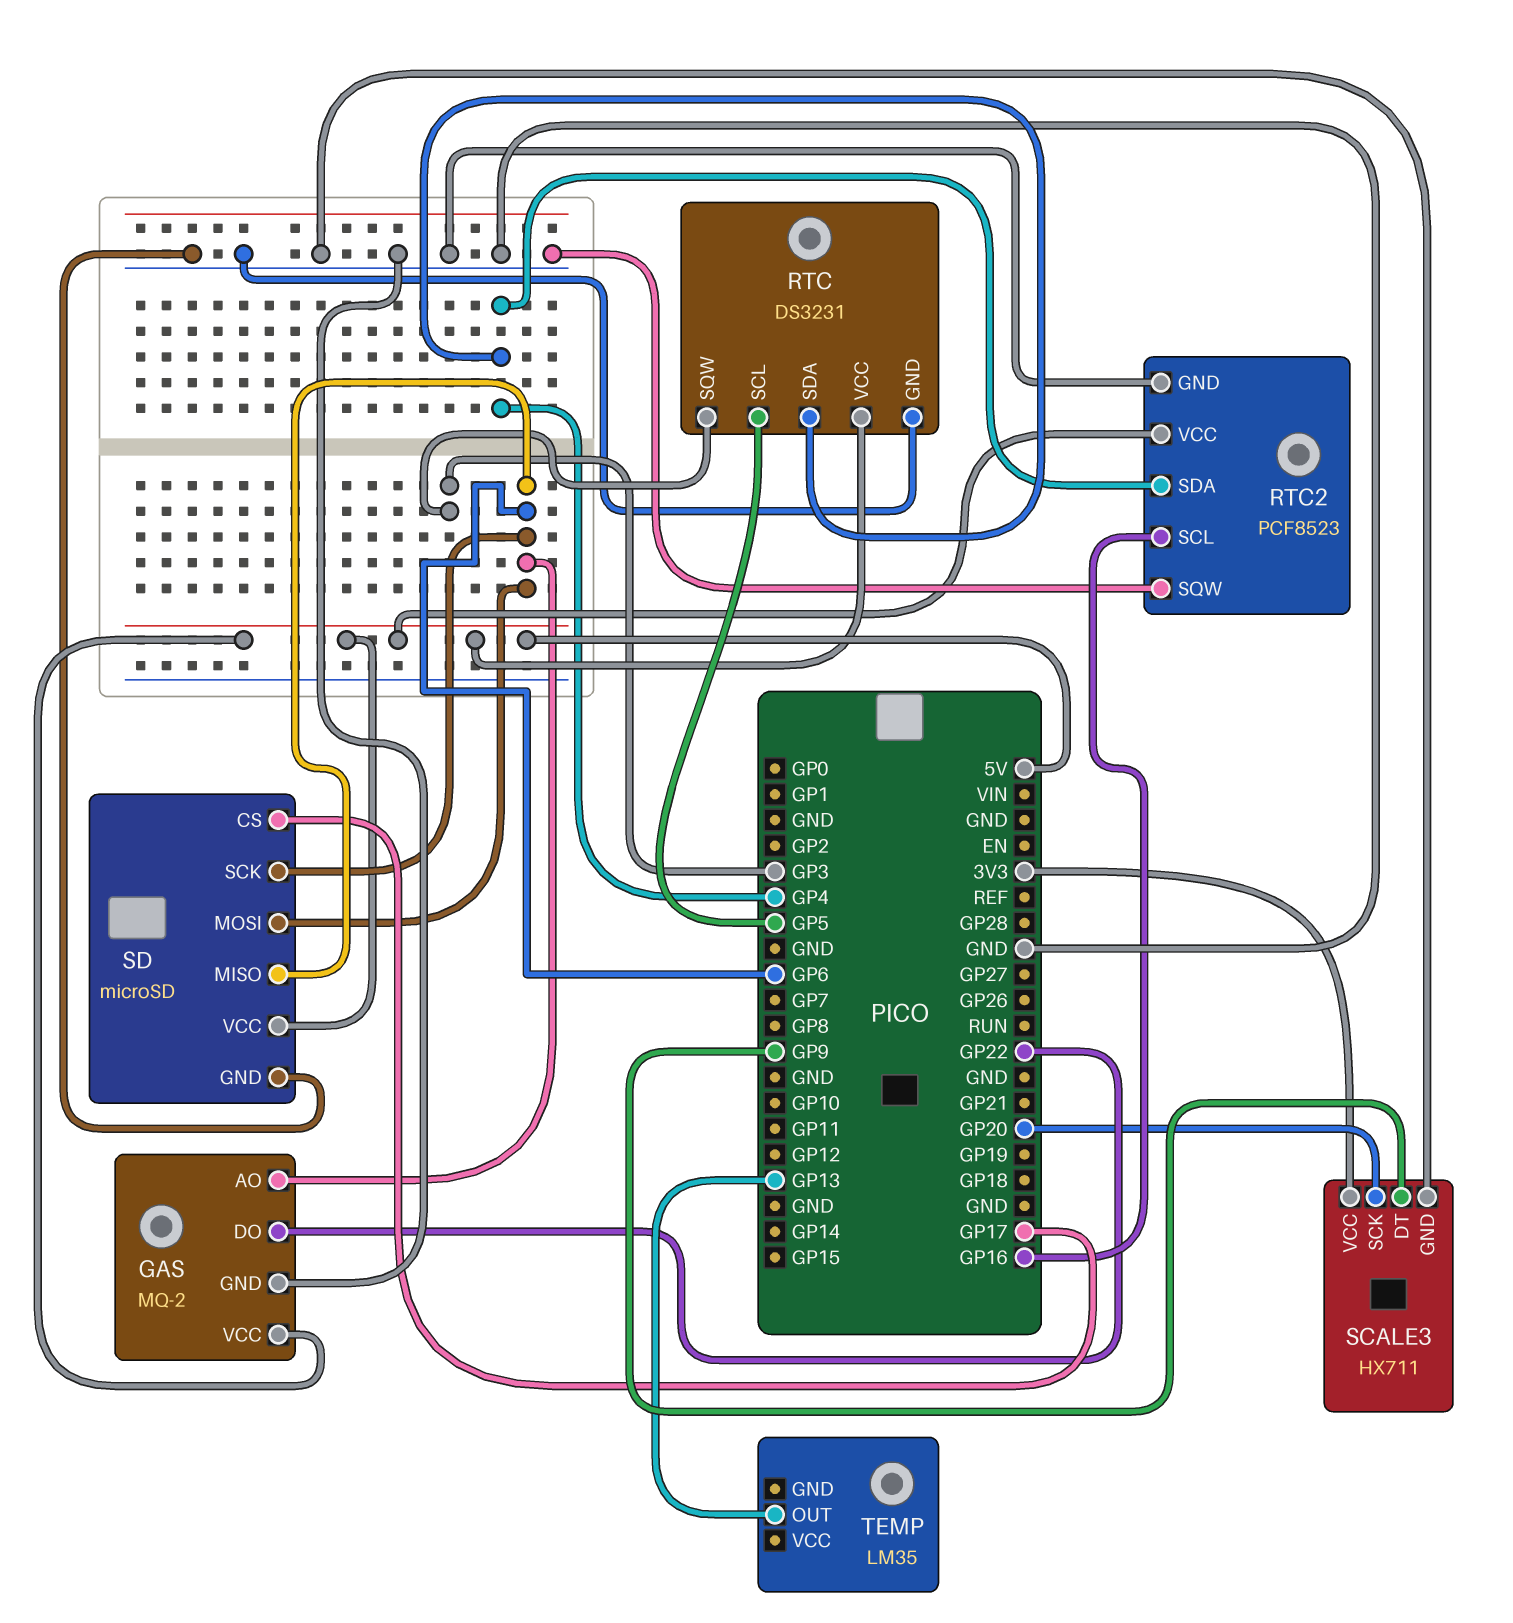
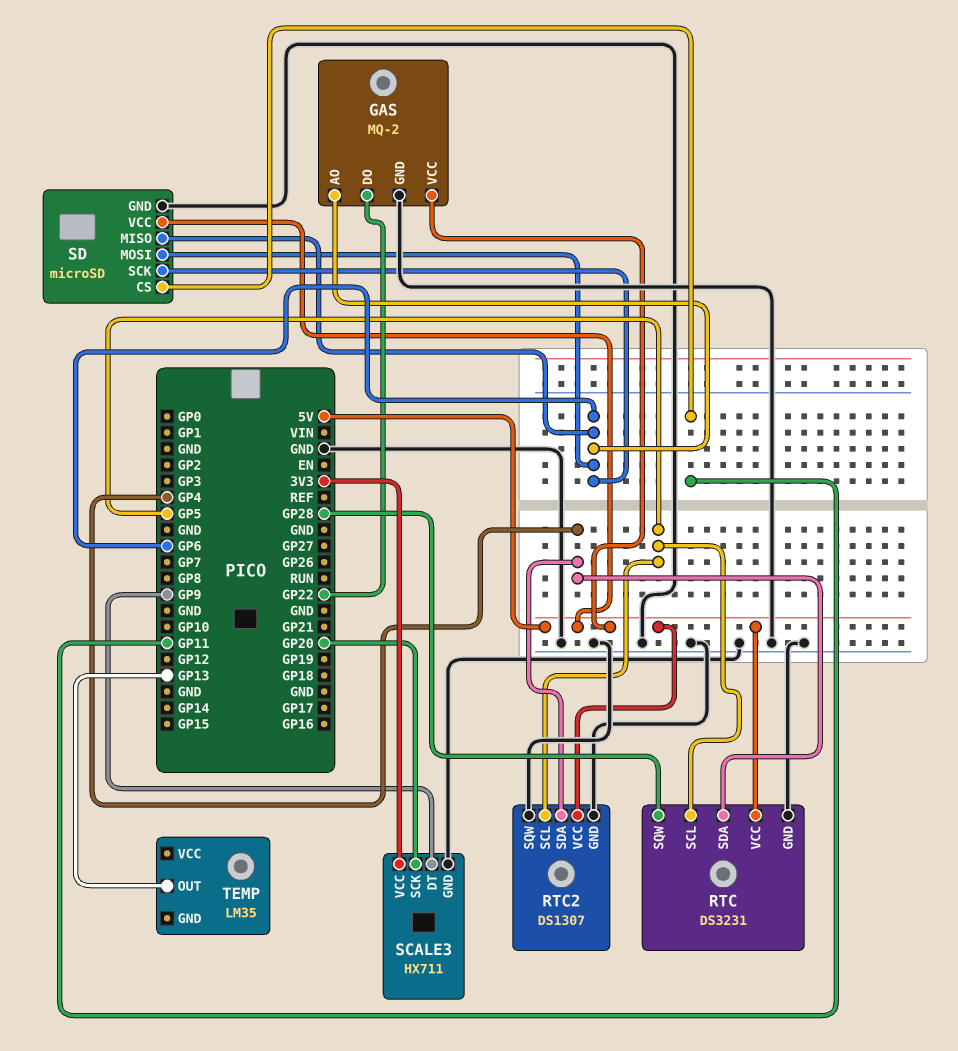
RTC pin SQW: GP3 -> GP28
RTC2: PCF8523 -> DS1307
RTC2 pin SCL: GP16 -> GP5
SD pin CS: GP17 -> GP11

